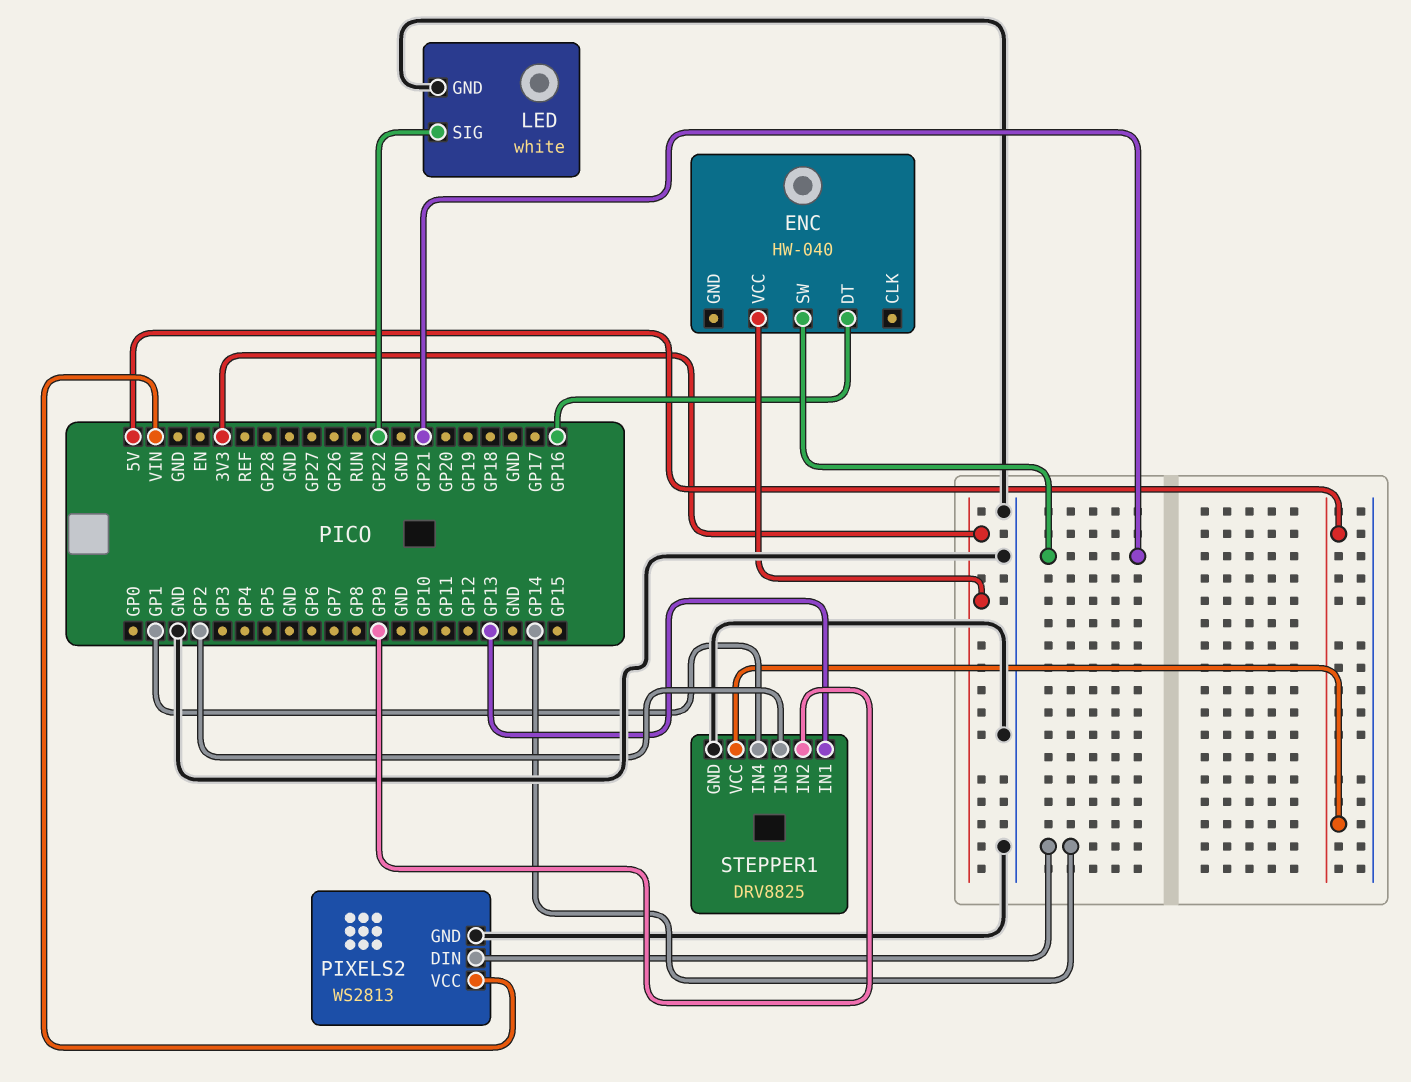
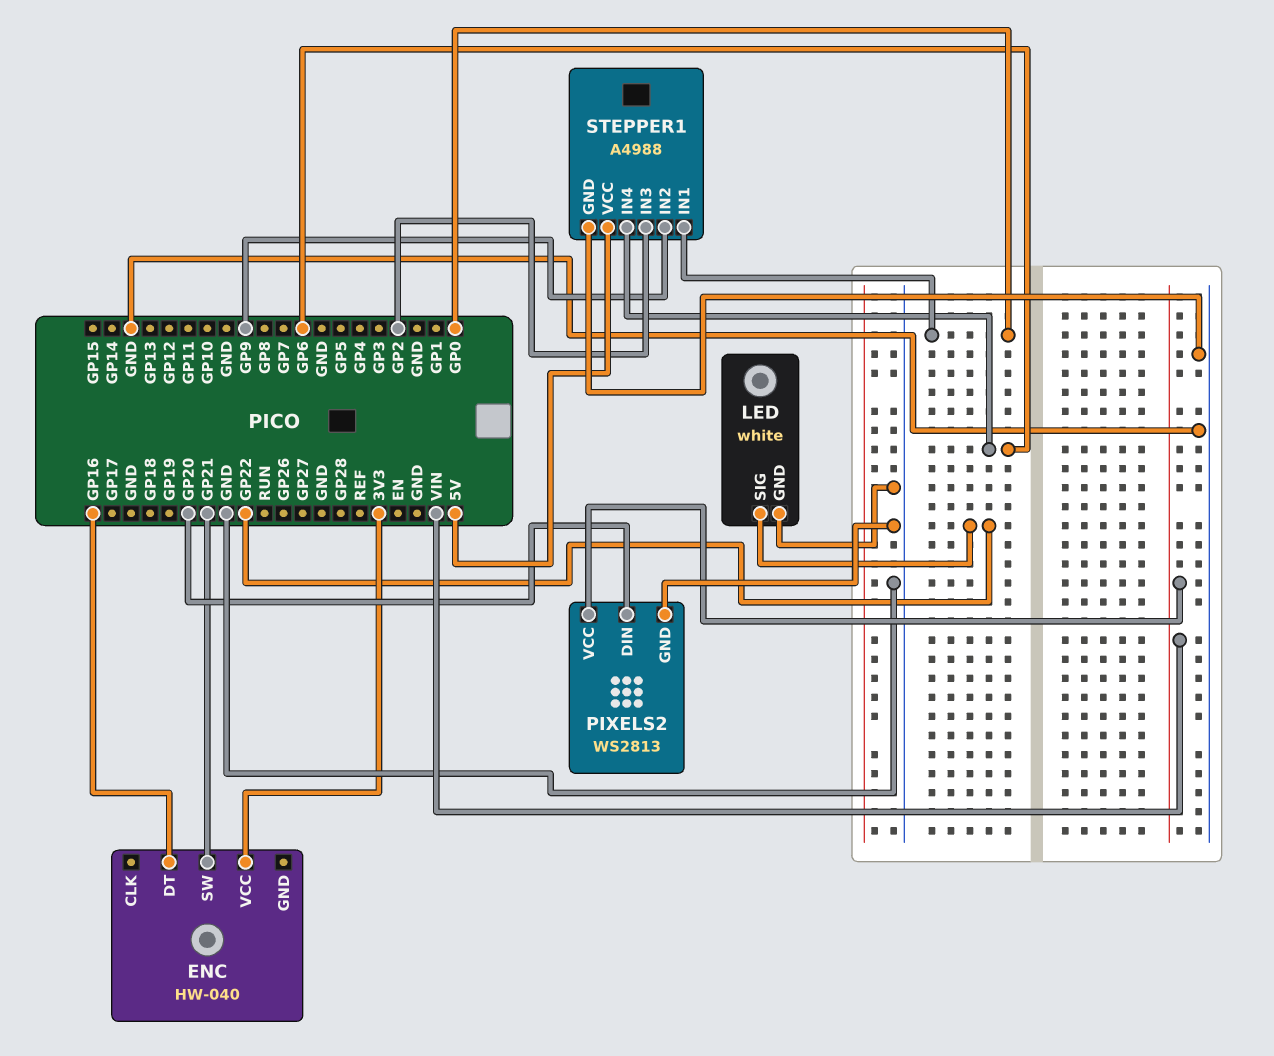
PIXELS2 pin DIN: GP14 -> GP20
STEPPER1: DRV8825 -> A4988
STEPPER1 pin IN1: GP13 -> GP0
STEPPER1 pin IN4: GP1 -> GP6

